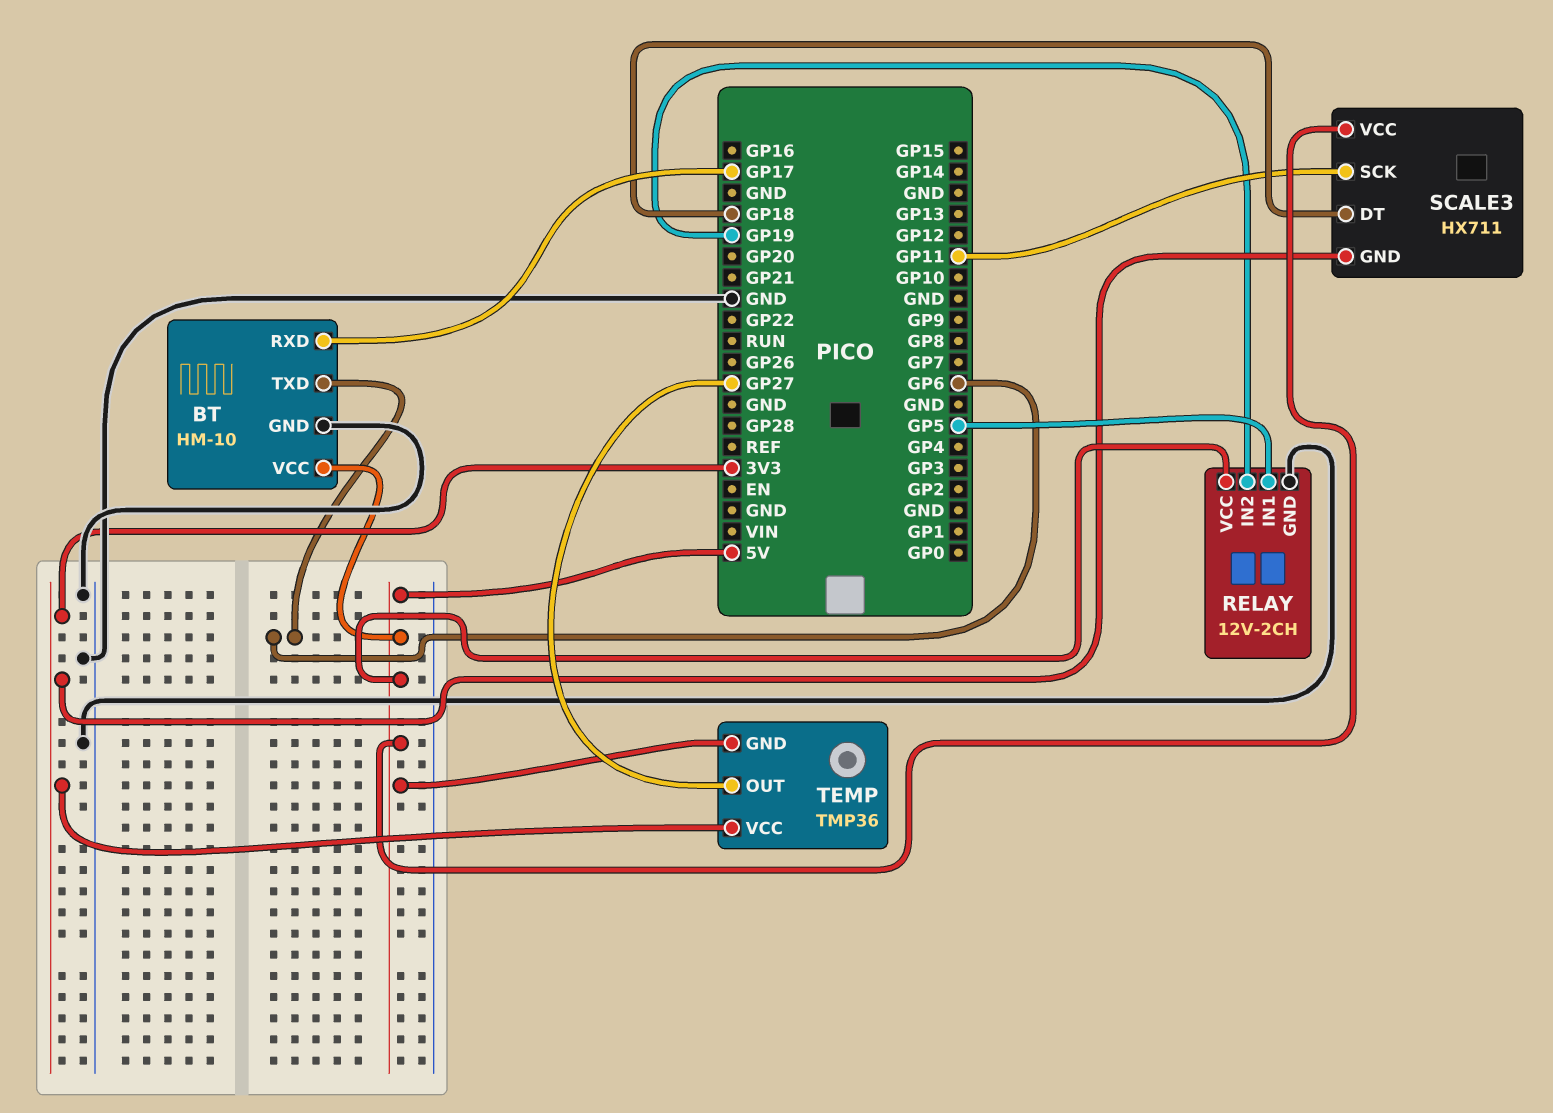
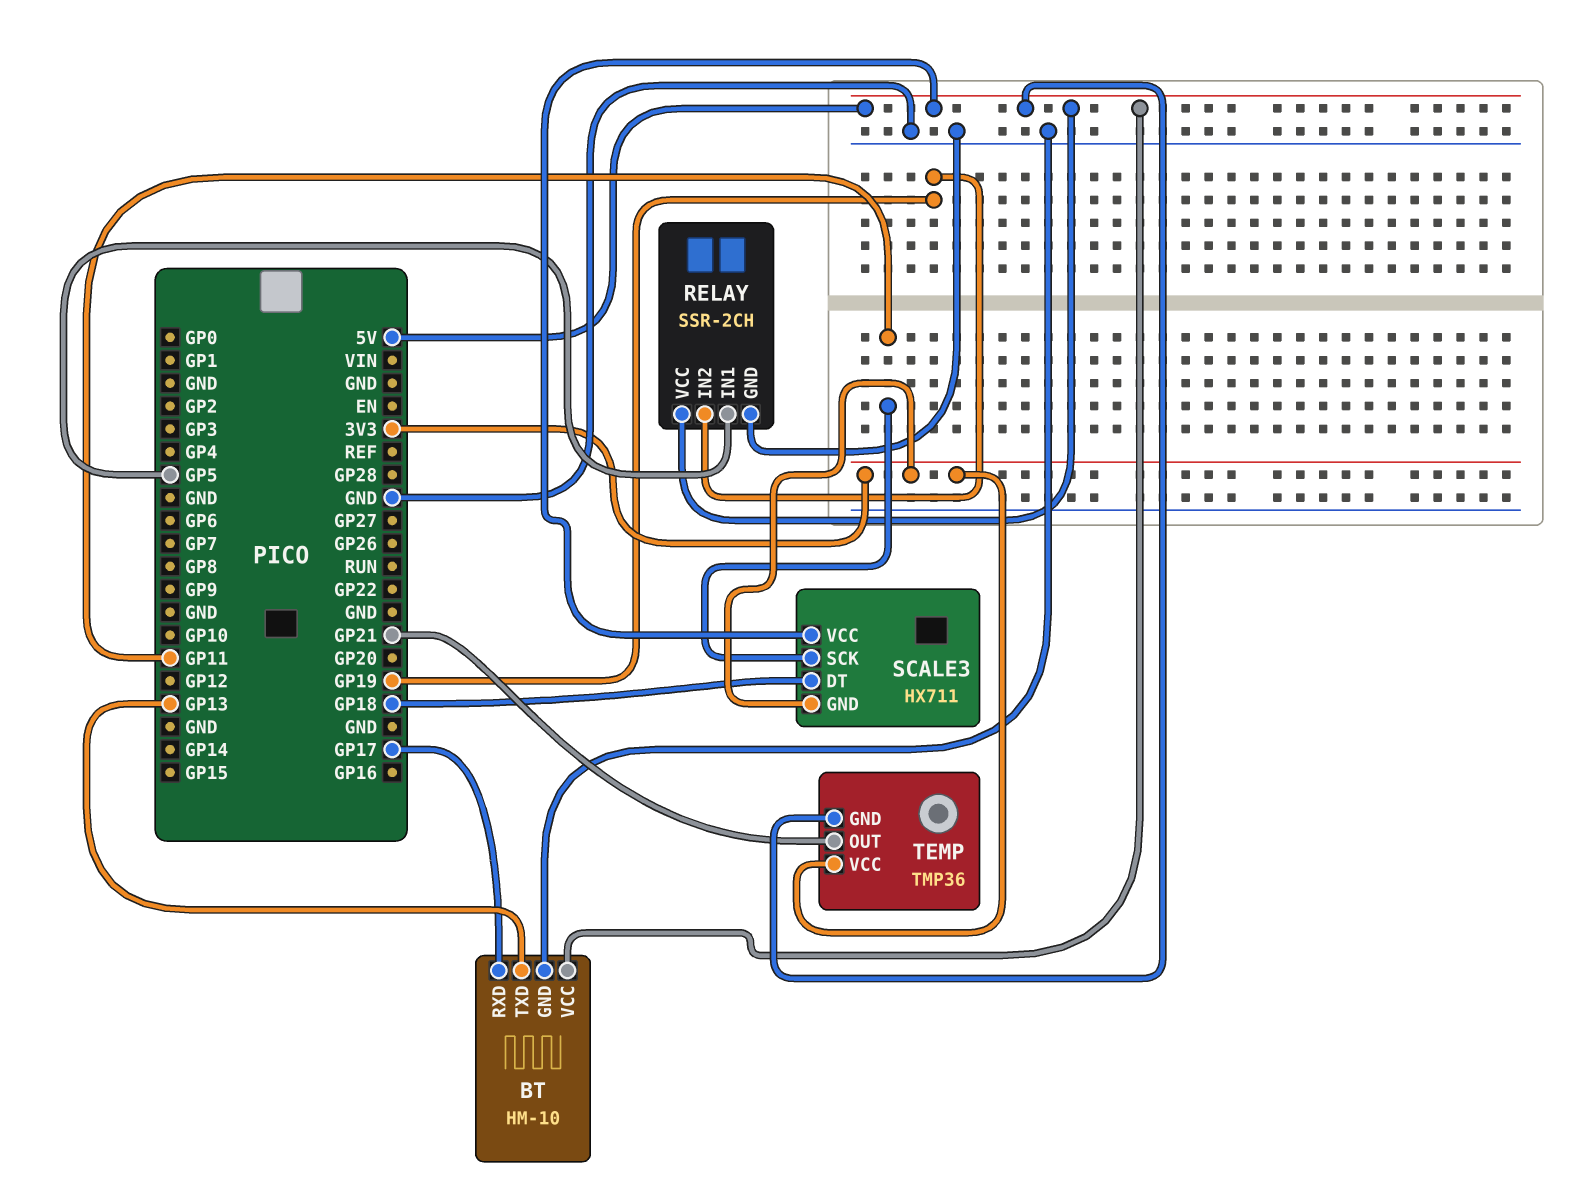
BT pin TXD: GP6 -> GP13
RELAY: 12V-2CH -> SSR-2CH
TEMP pin OUT: GP27 -> GP21

